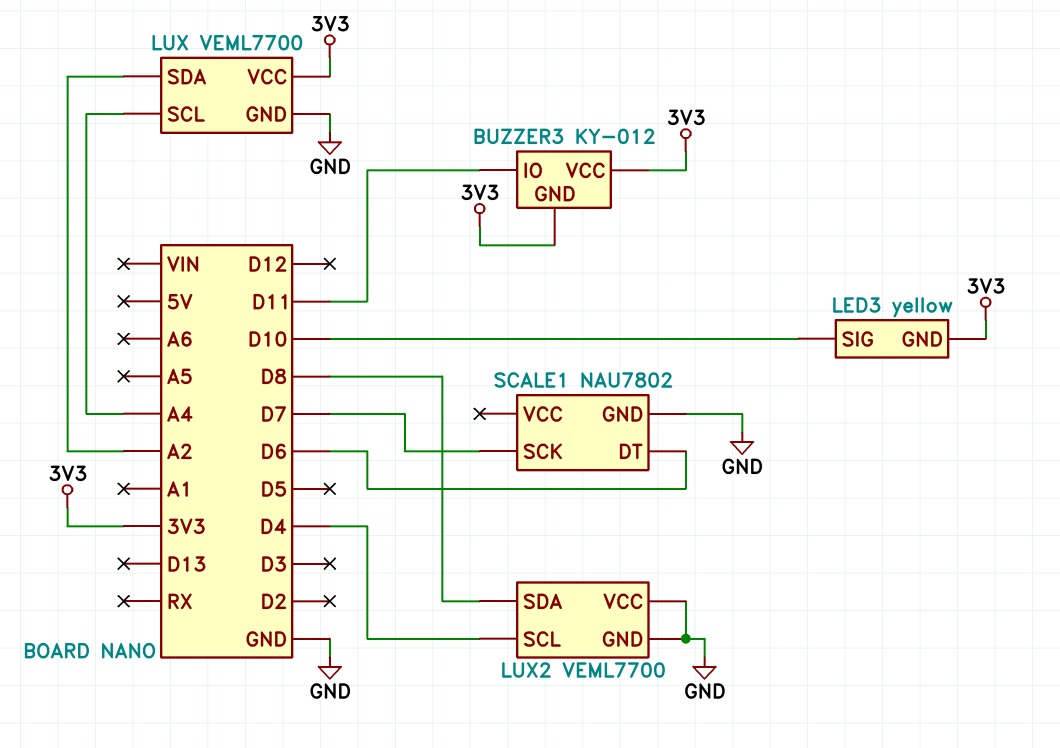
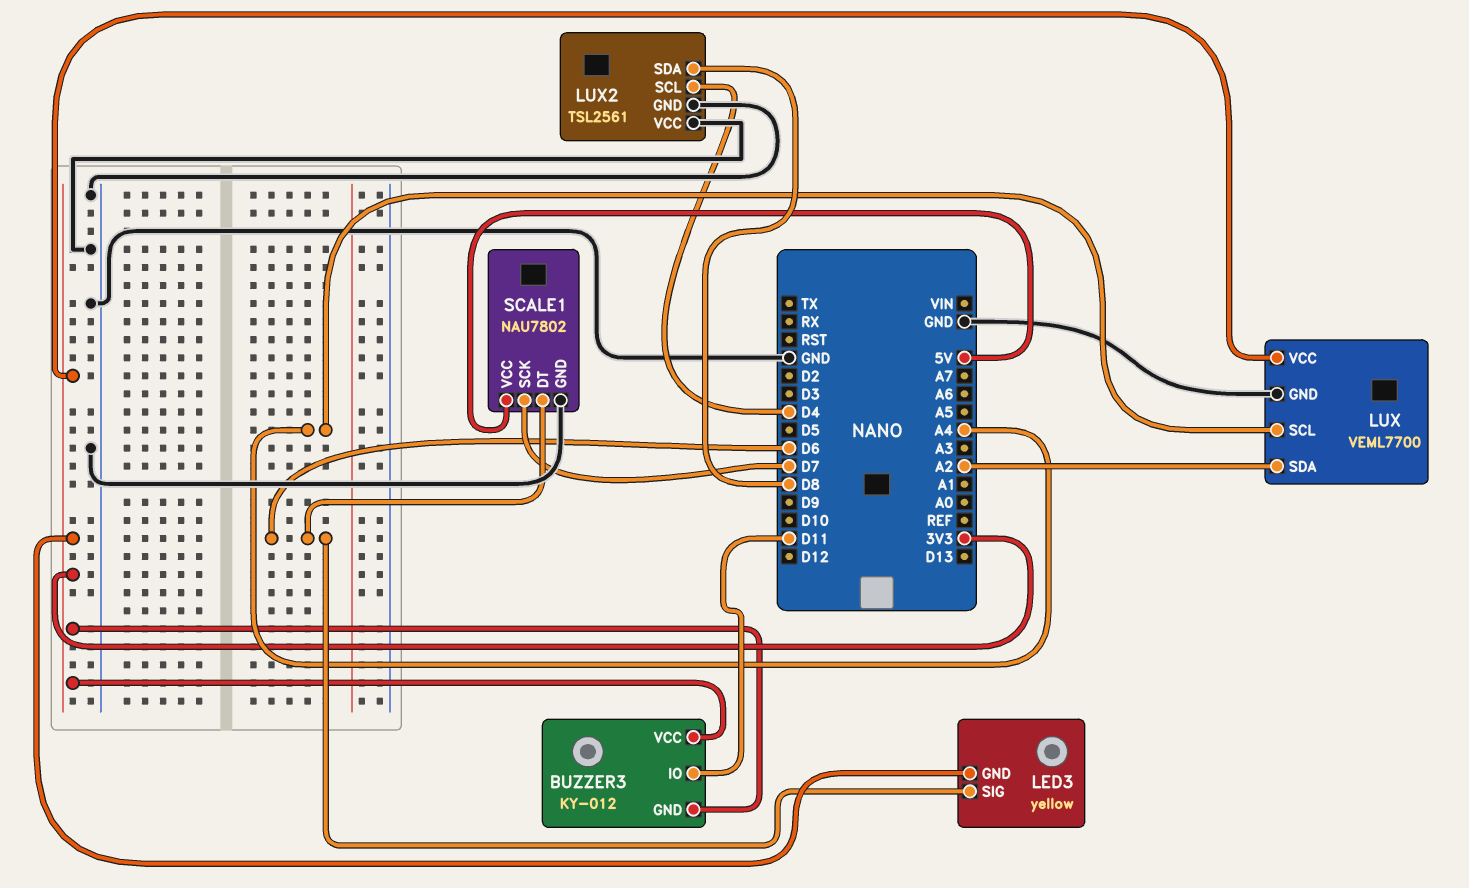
LED3 pin SIG: D10 -> D6
LUX2: VEML7700 -> TSL2561
SCALE1 pin VCC: none -> 5V

